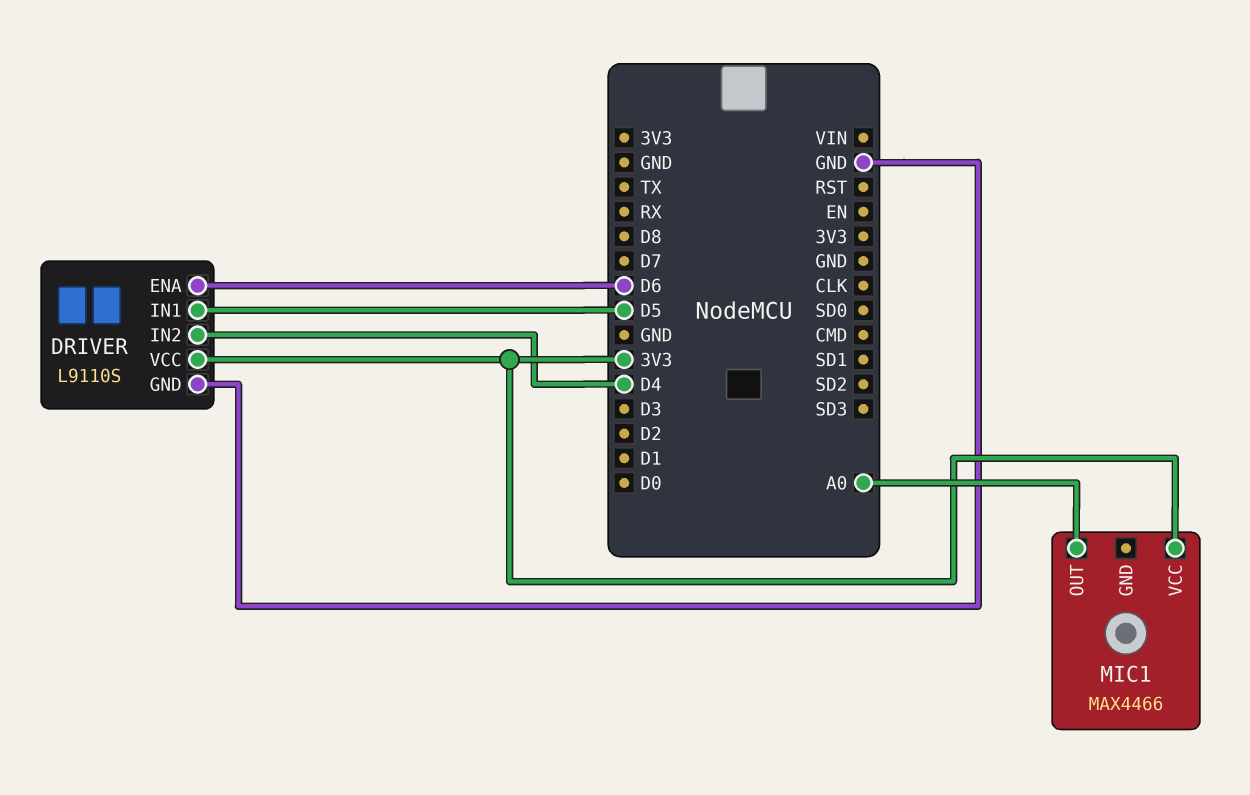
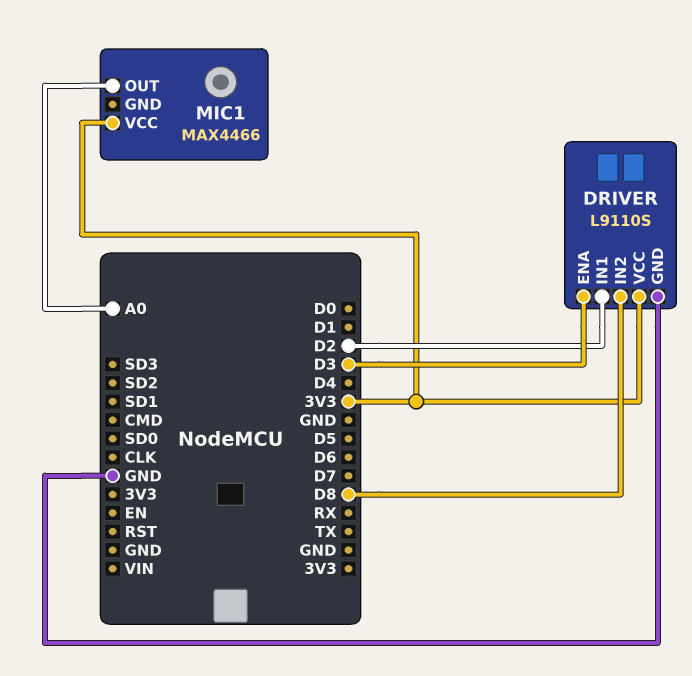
DRIVER pin ENA: D6 -> D3
DRIVER pin IN1: D5 -> D2
DRIVER pin IN2: D4 -> D8

